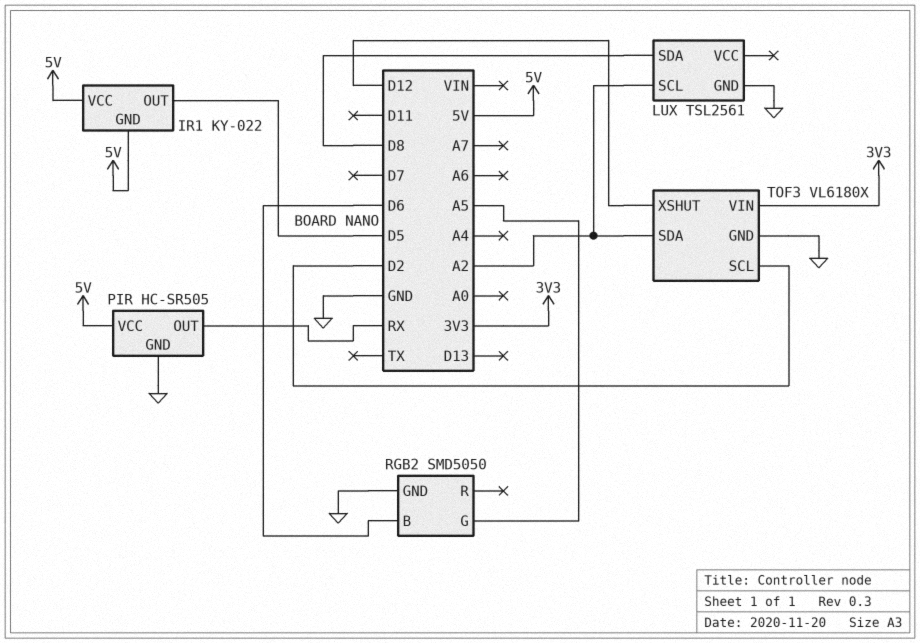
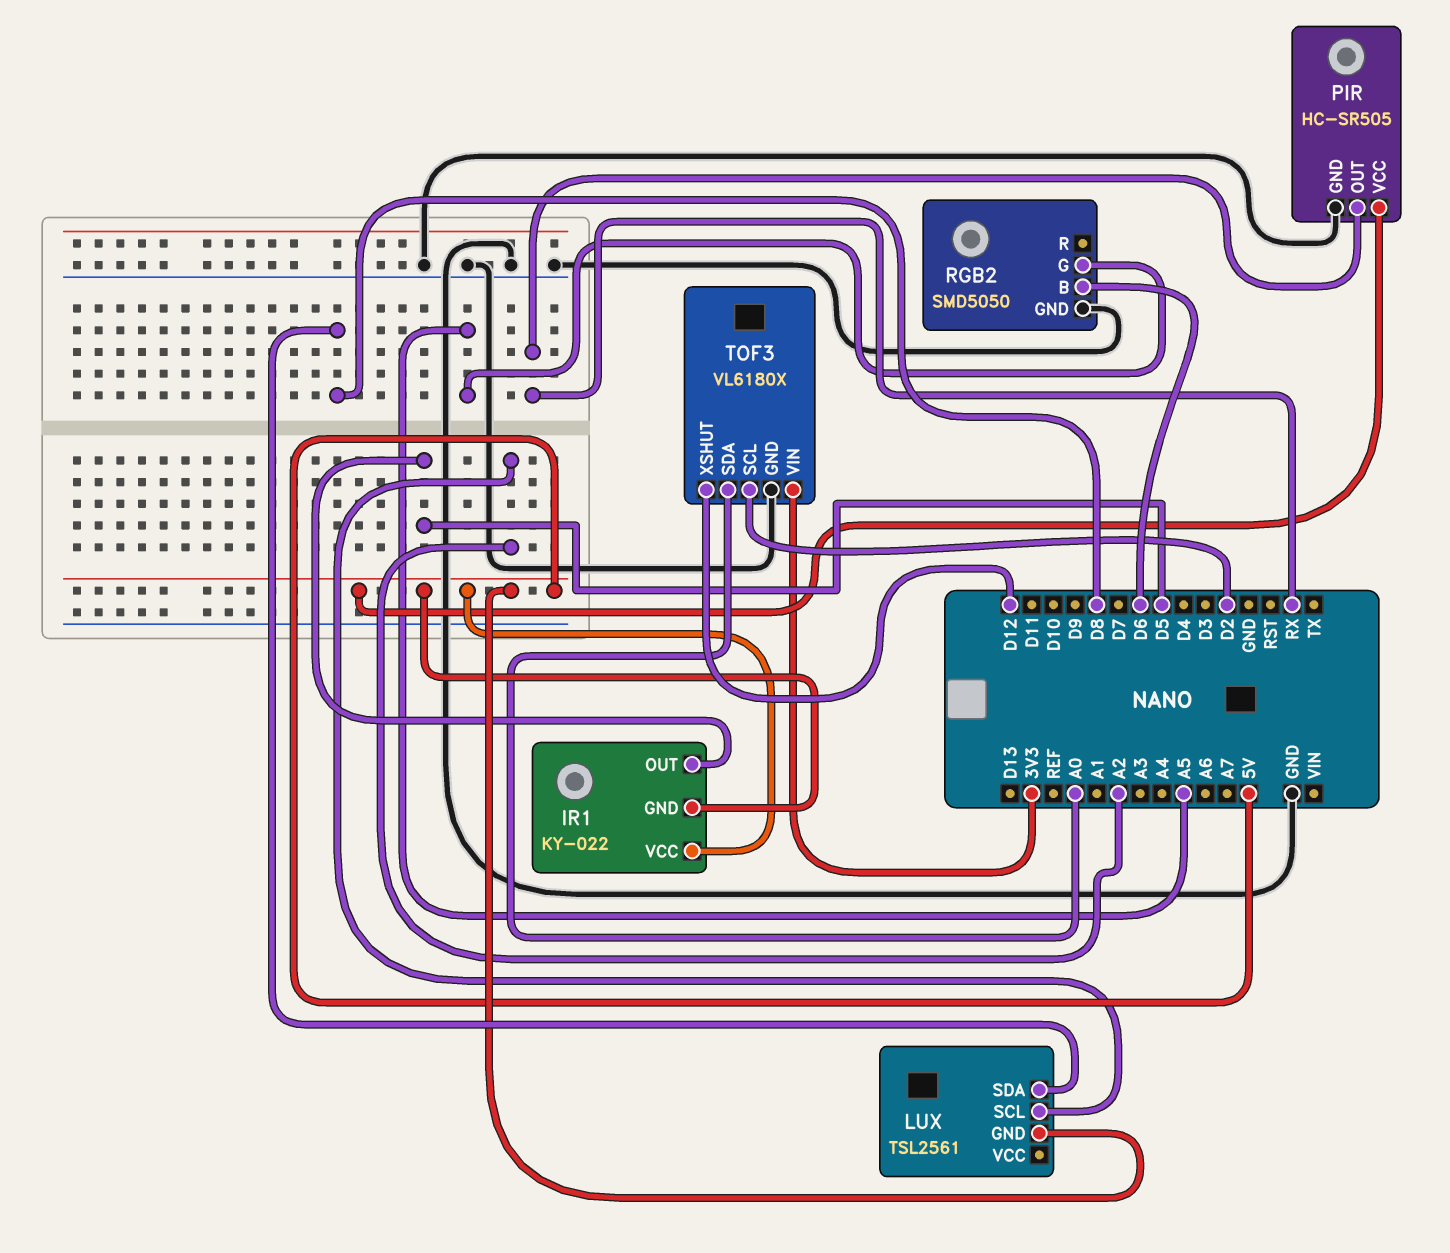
LUX pin GND: GND -> 5V
TOF3 pin SDA: A2 -> A0

